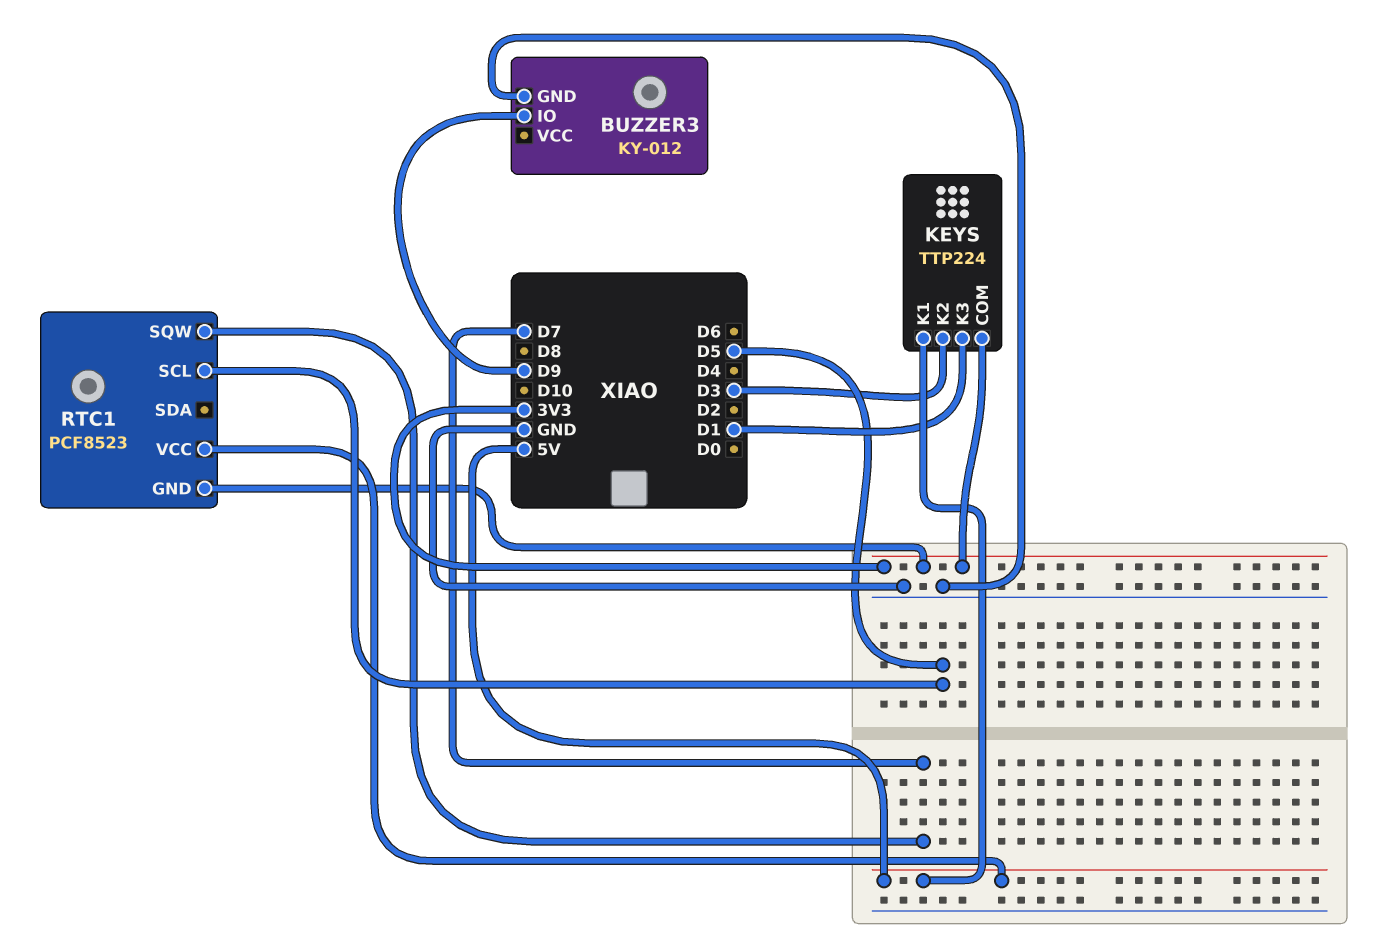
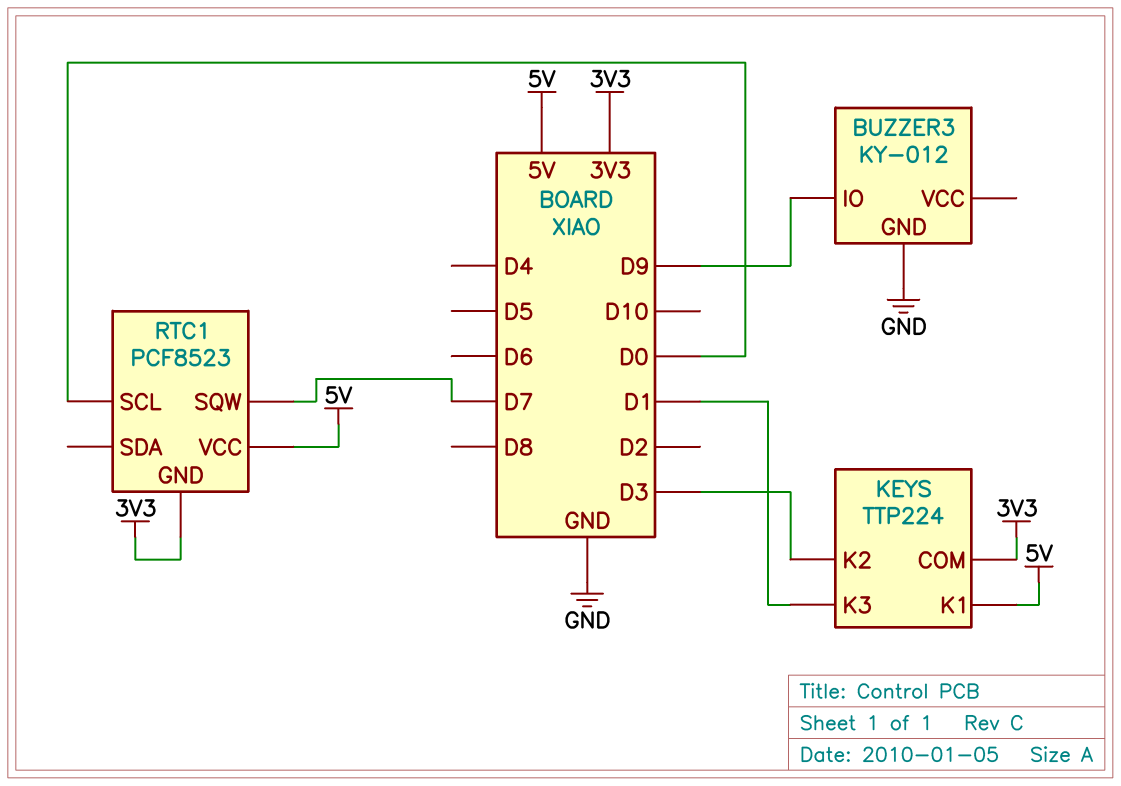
RTC1 pin SCL: D5 -> D0

